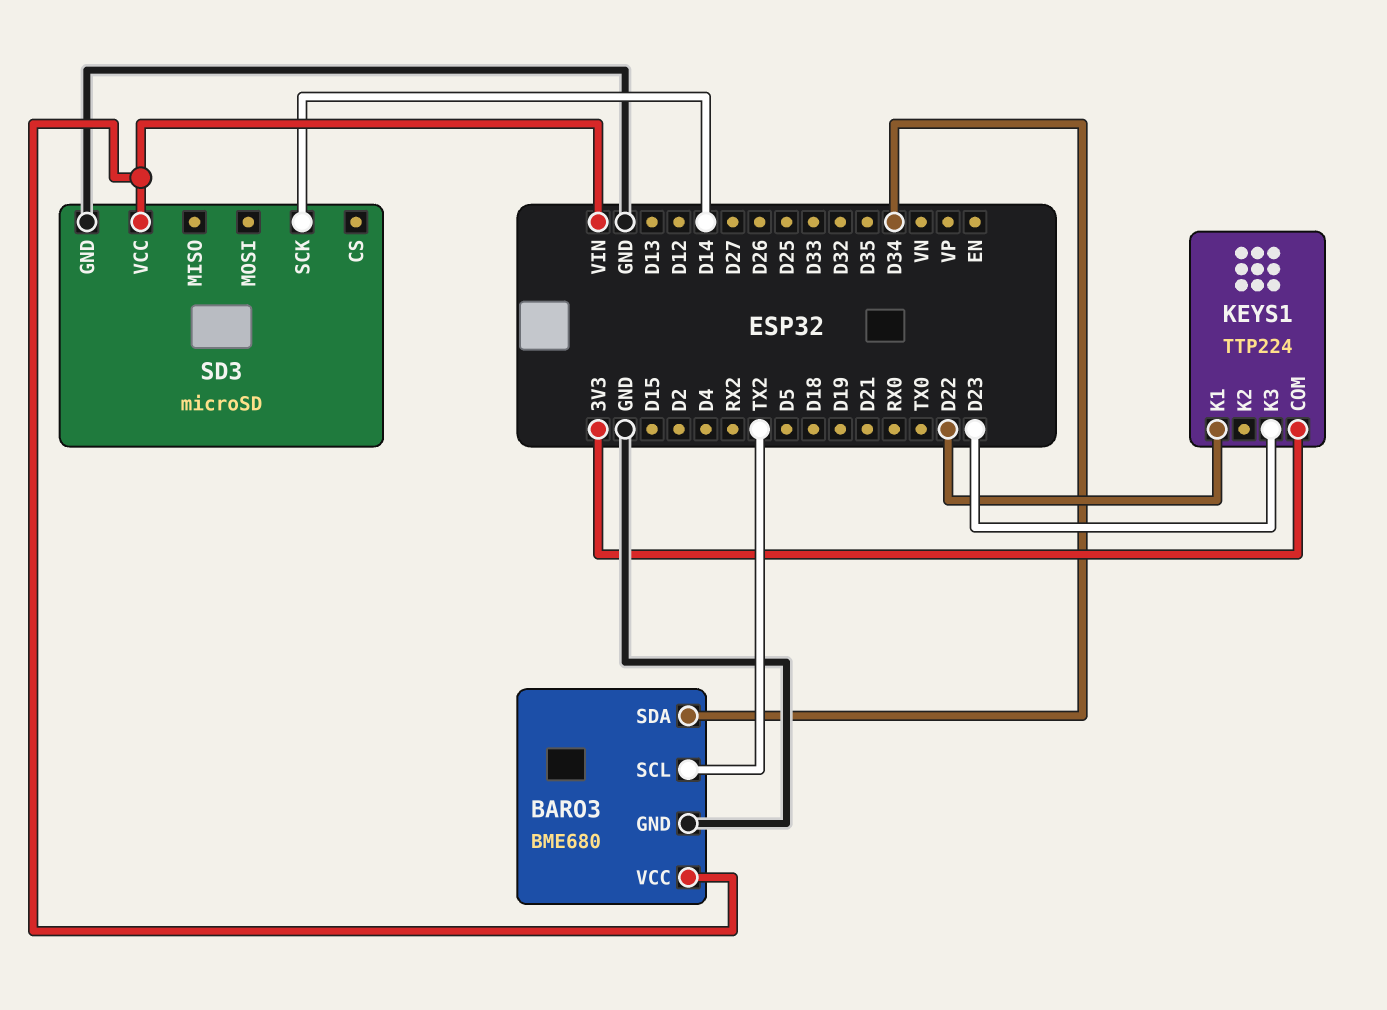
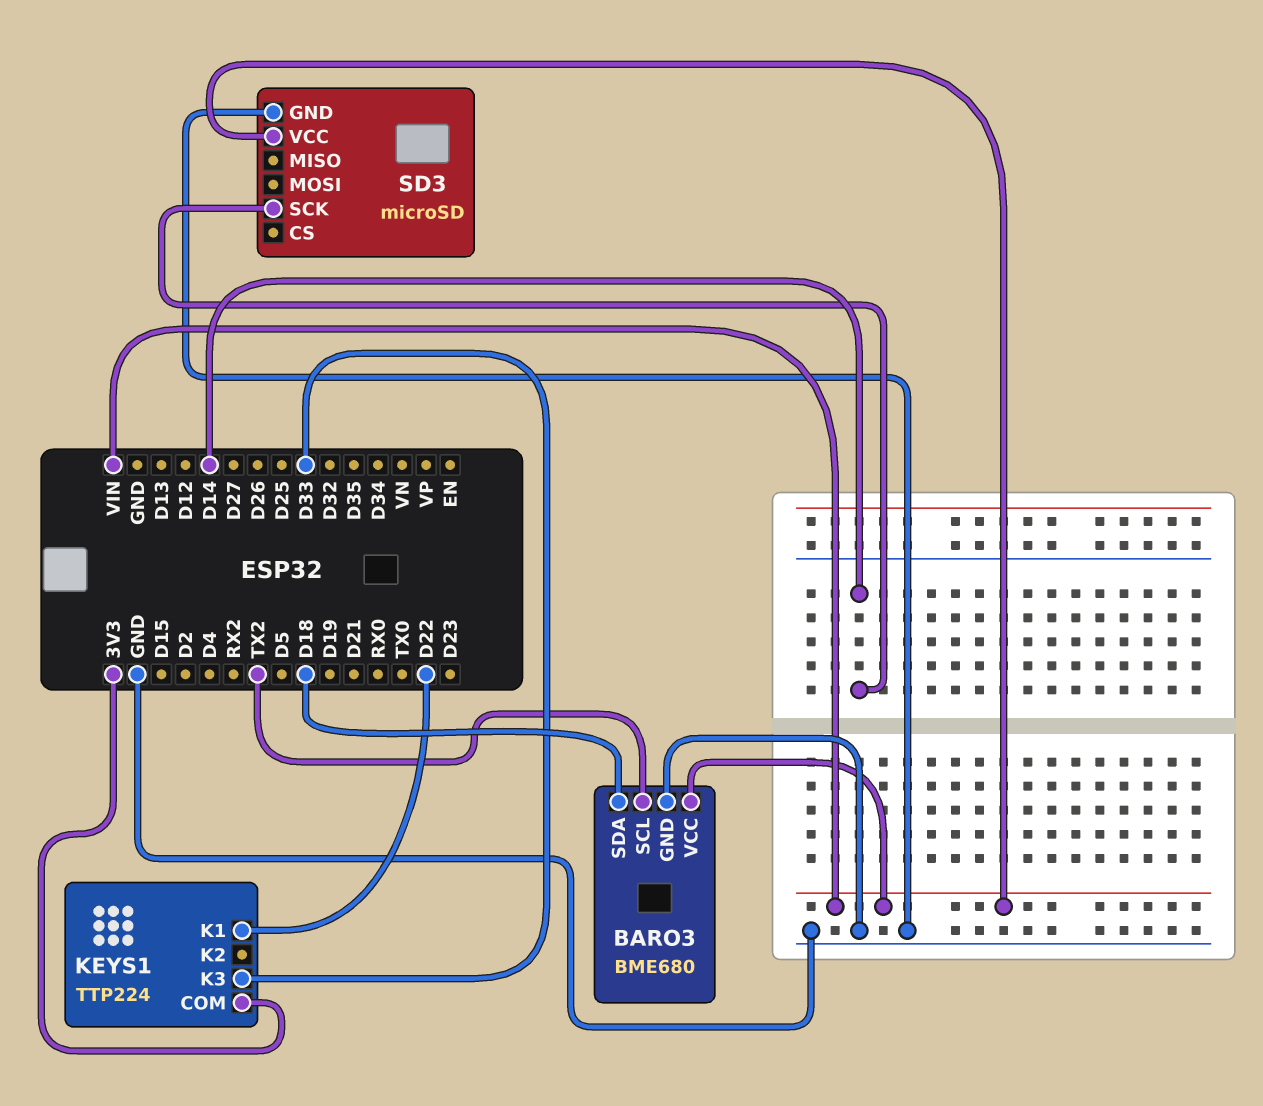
BARO3 pin SDA: D34 -> D18
KEYS1 pin K3: D23 -> D33

